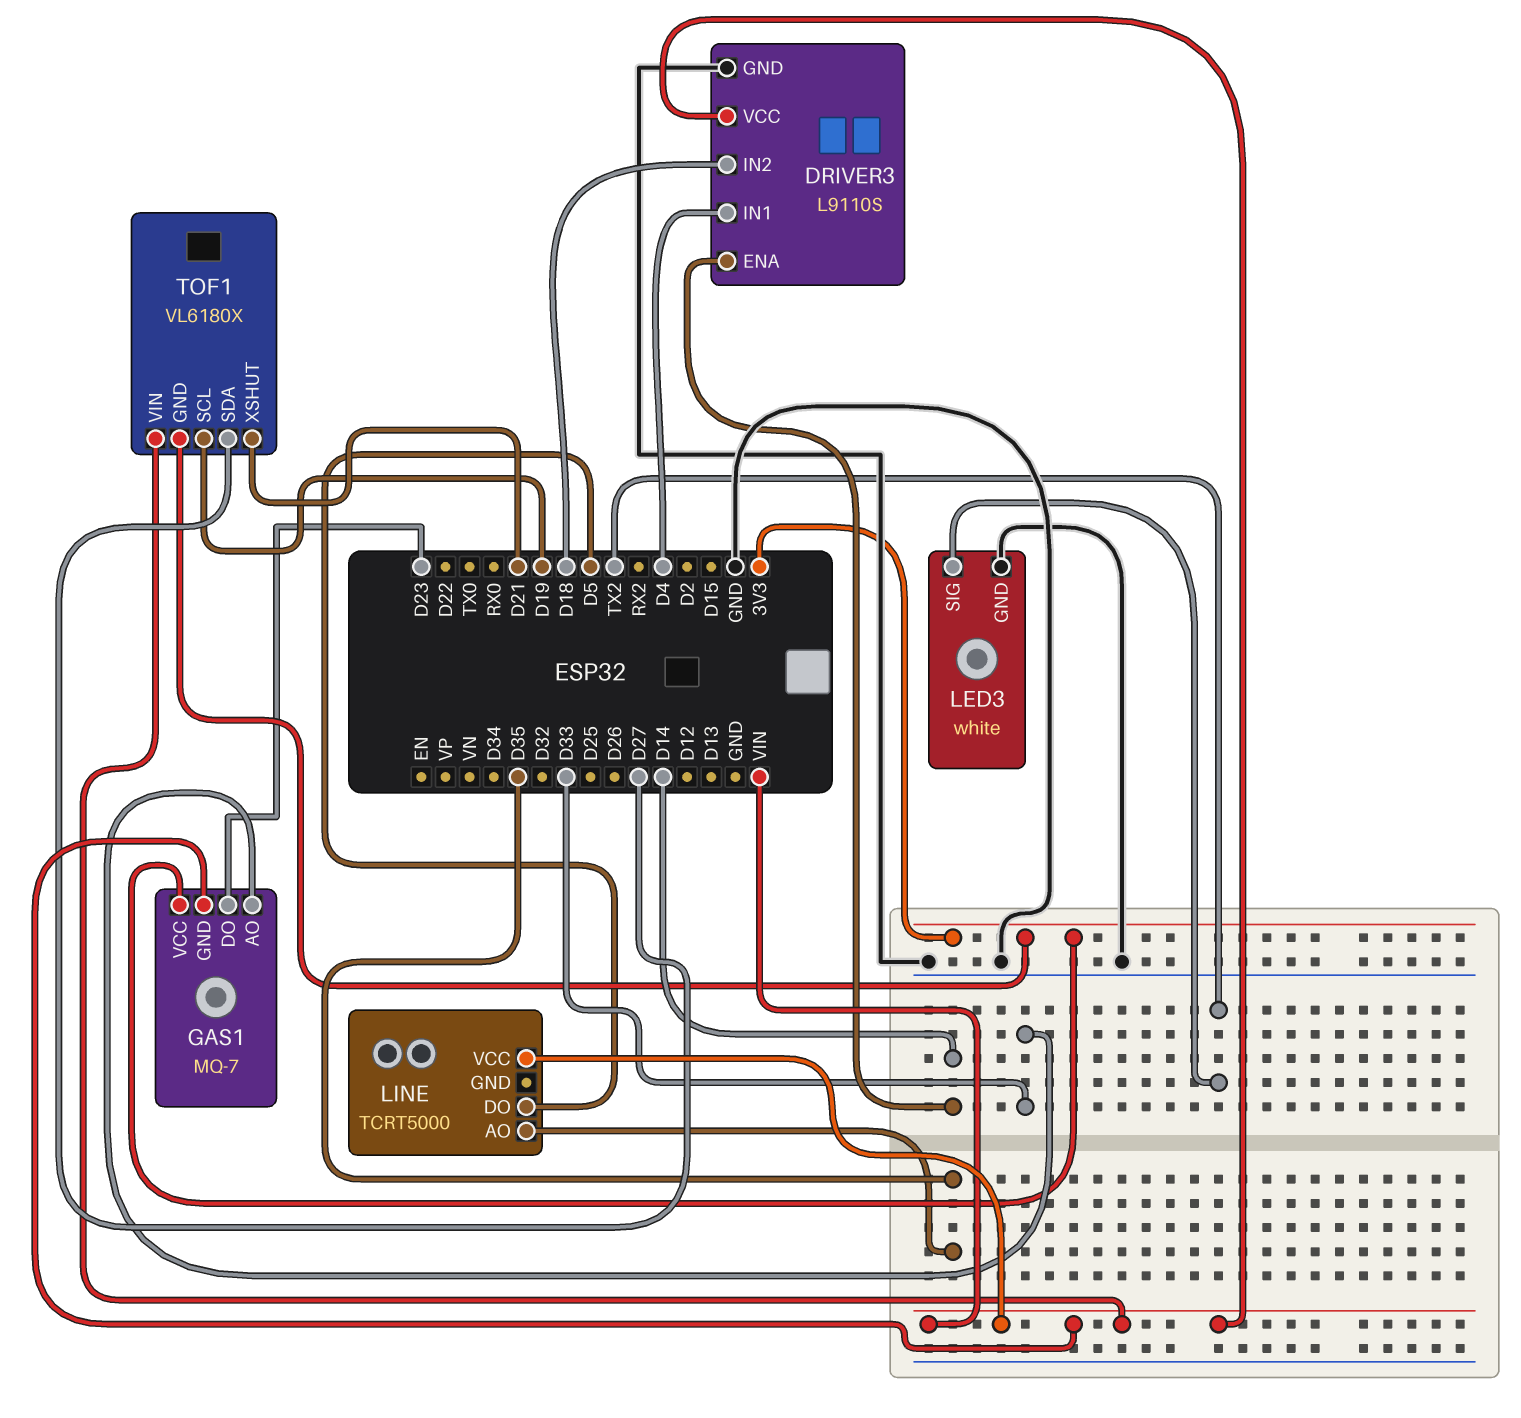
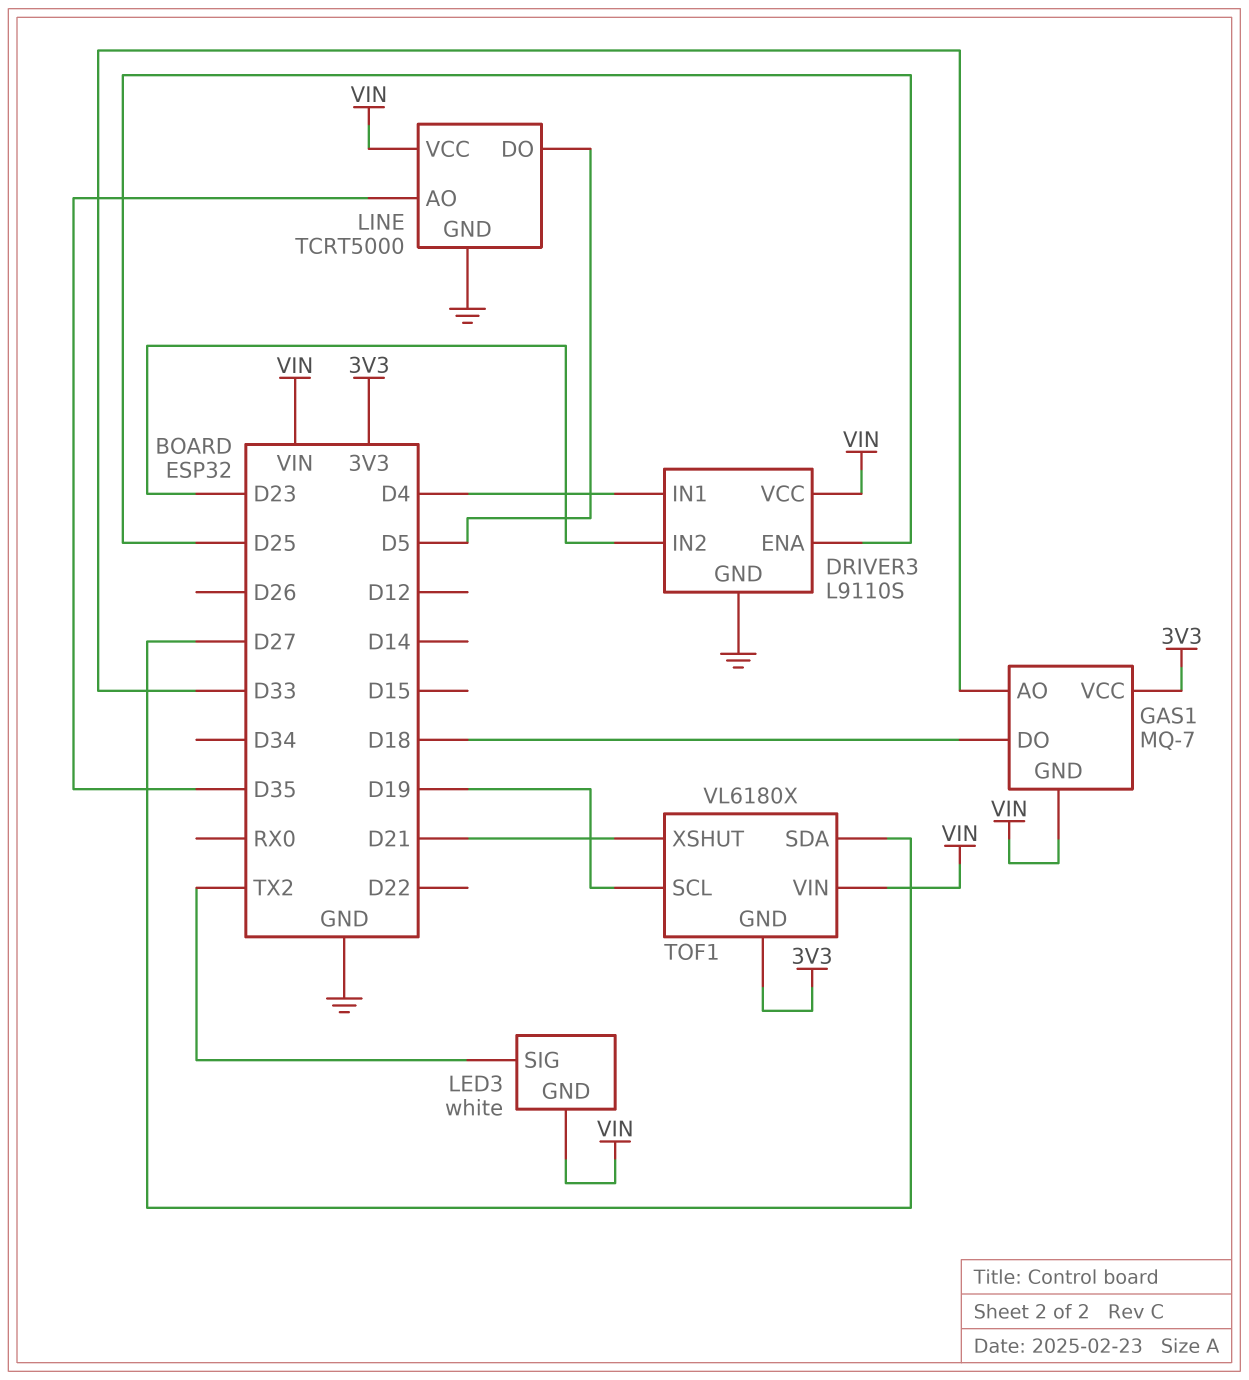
DRIVER3 pin ENA: D14 -> D25
DRIVER3 pin IN2: D18 -> D23
GAS1 pin DO: D23 -> D18
LED3 pin GND: GND -> VIN
LINE pin GND: none -> GND

